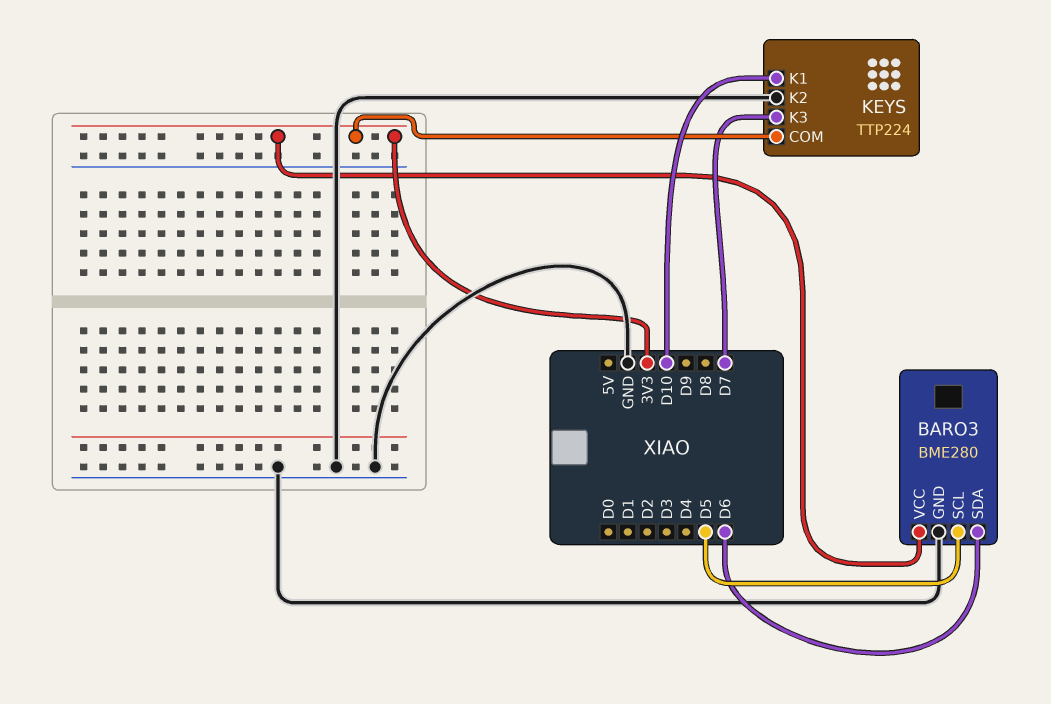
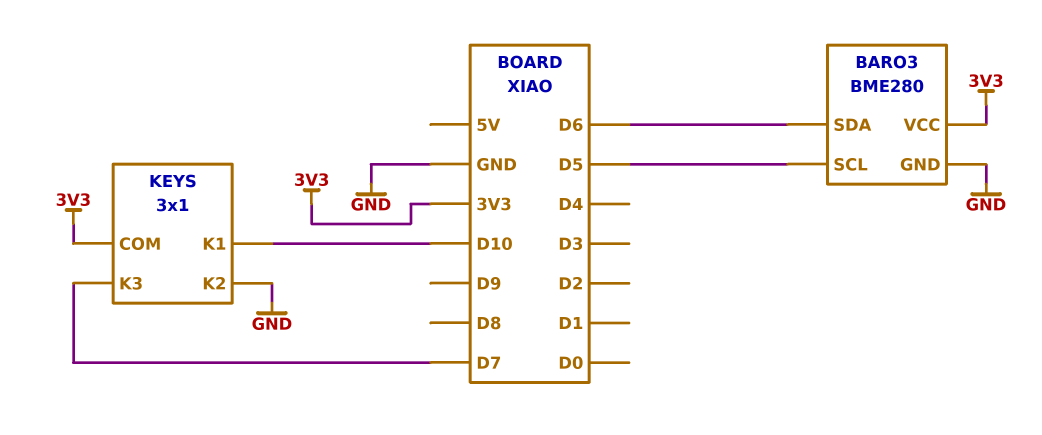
KEYS: TTP224 -> 3x1

